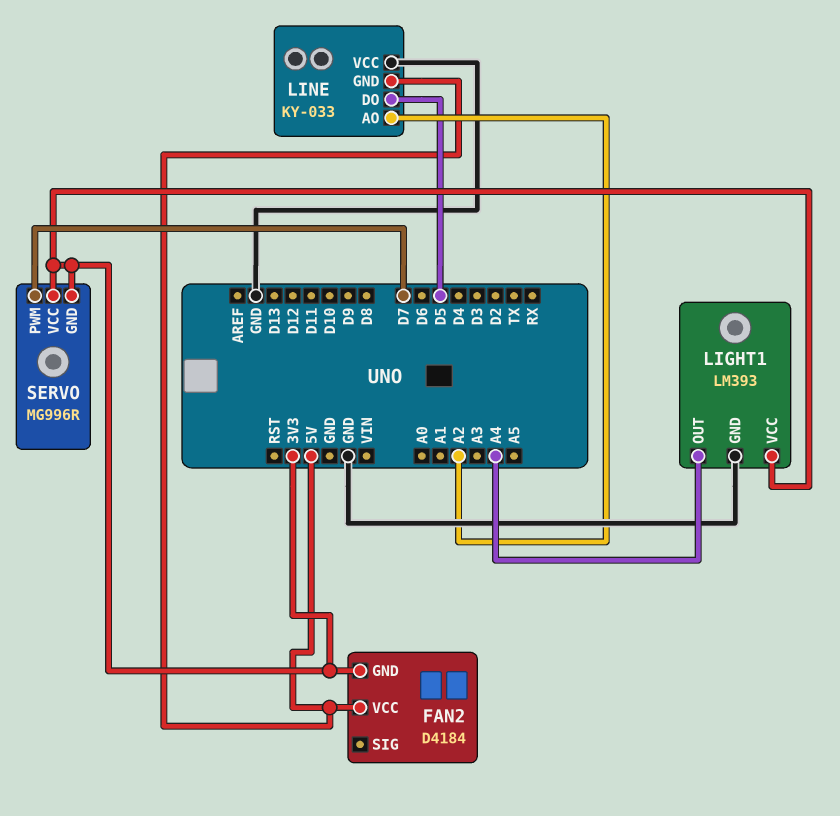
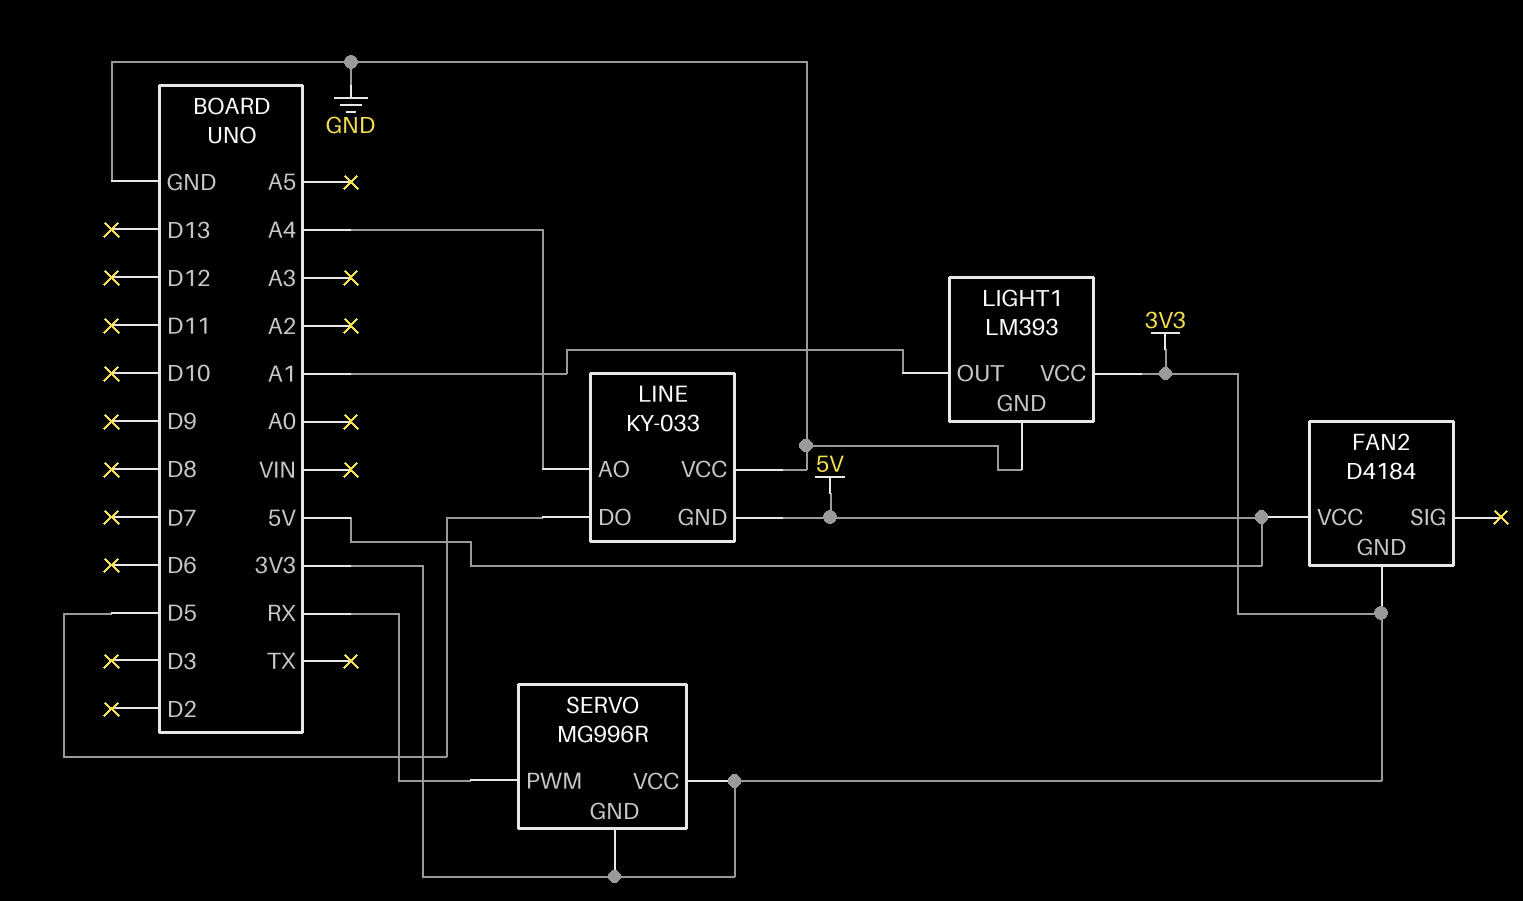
LIGHT1 pin OUT: A4 -> A1
LINE pin AO: A2 -> A4
SERVO pin PWM: D7 -> RX

